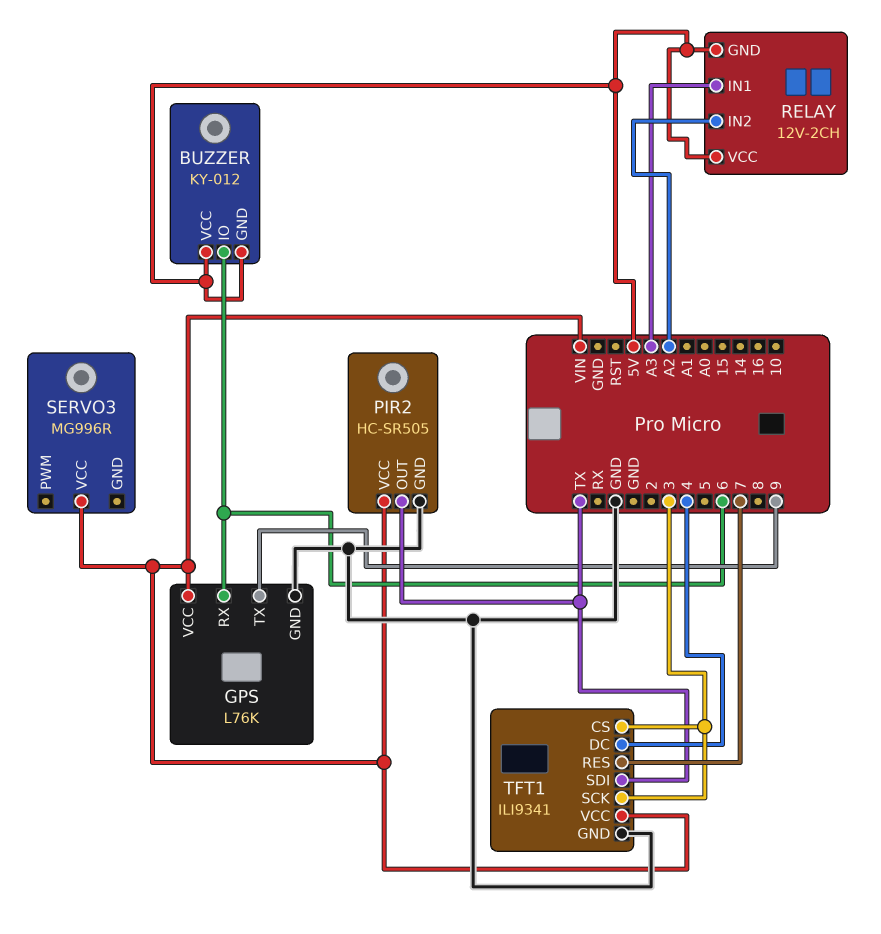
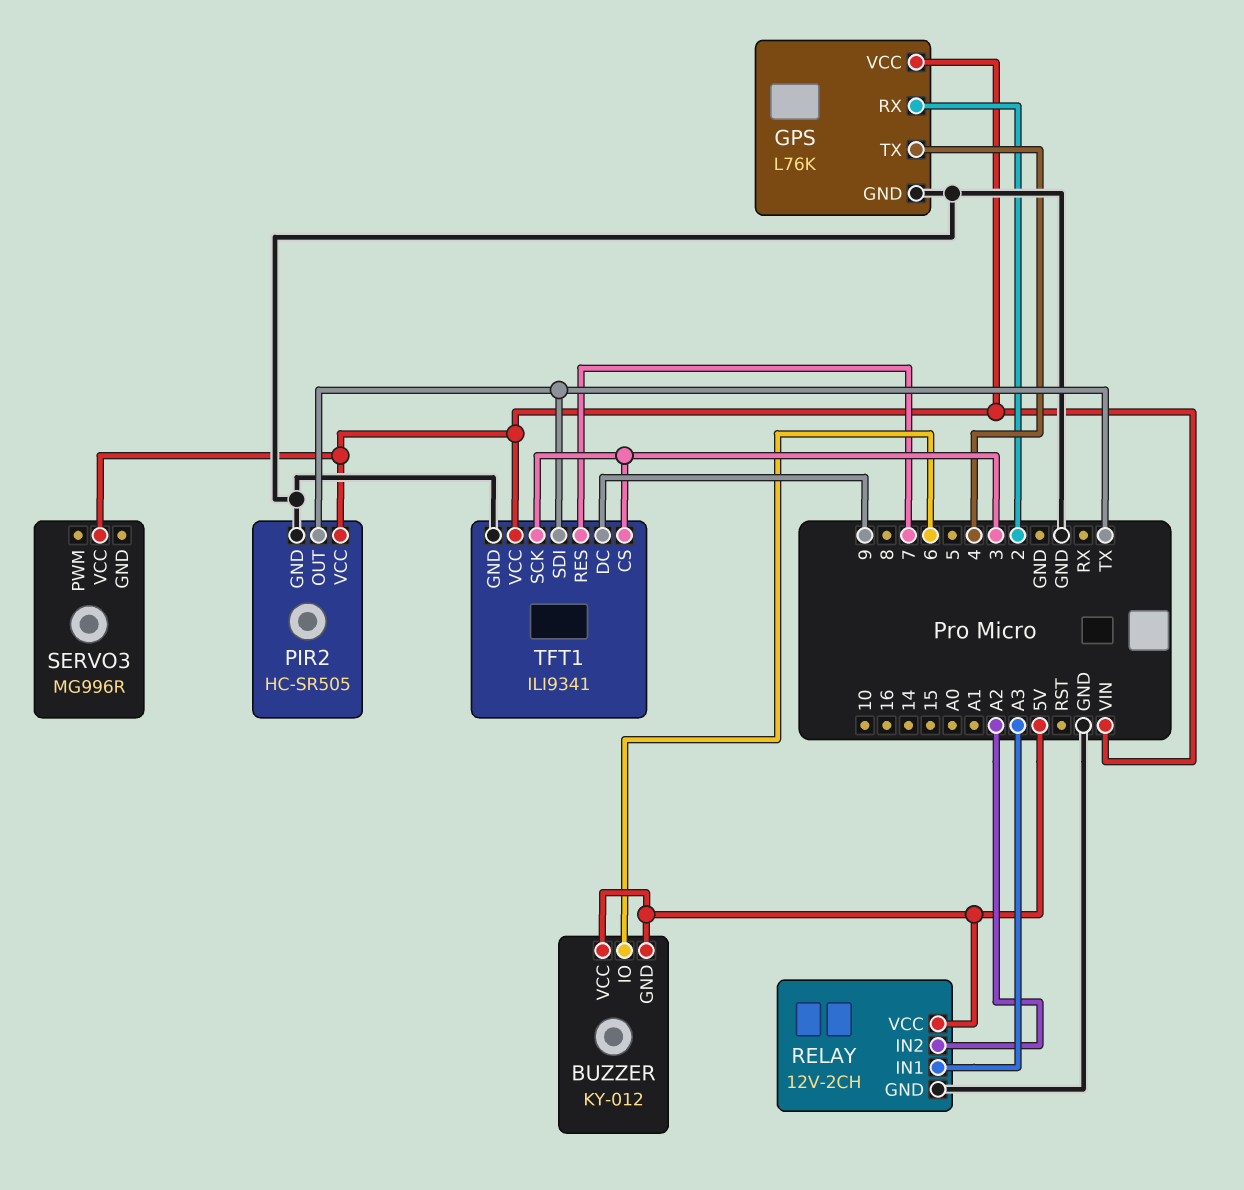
GPS pin RX: 6 -> 2
GPS pin TX: 9 -> 4
RELAY pin GND: 5V -> GND
TFT1 pin DC: 4 -> 9

